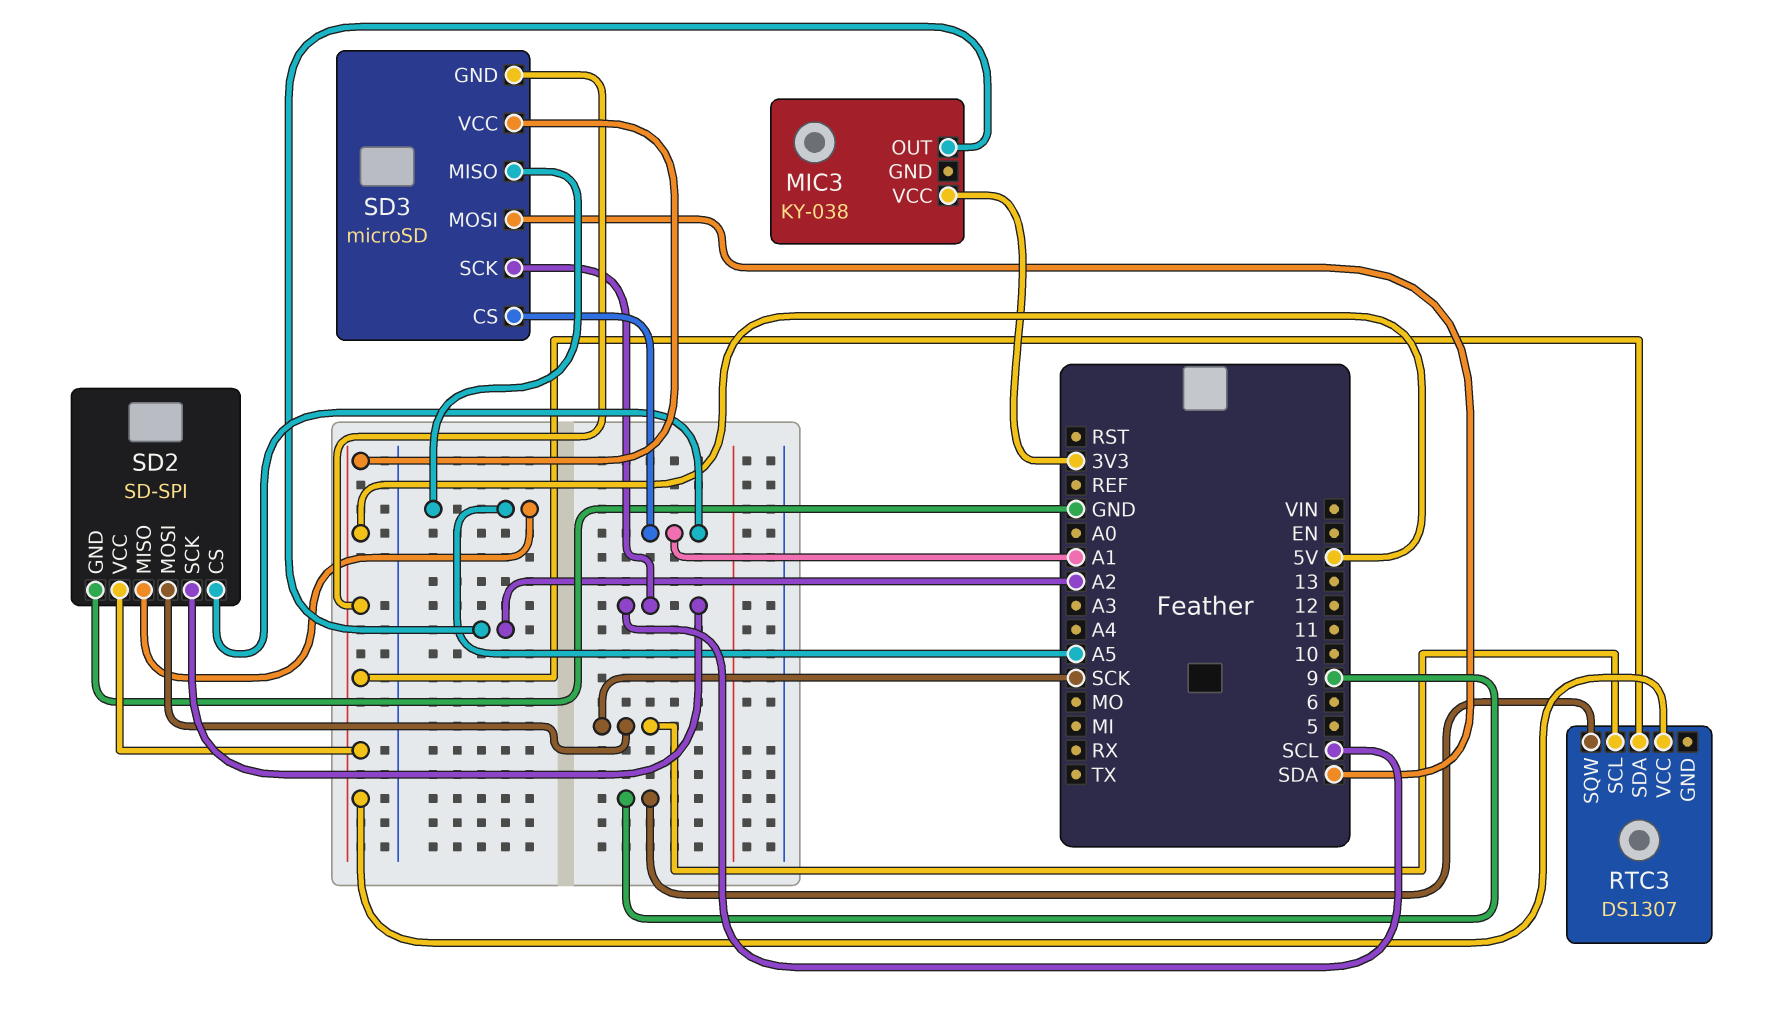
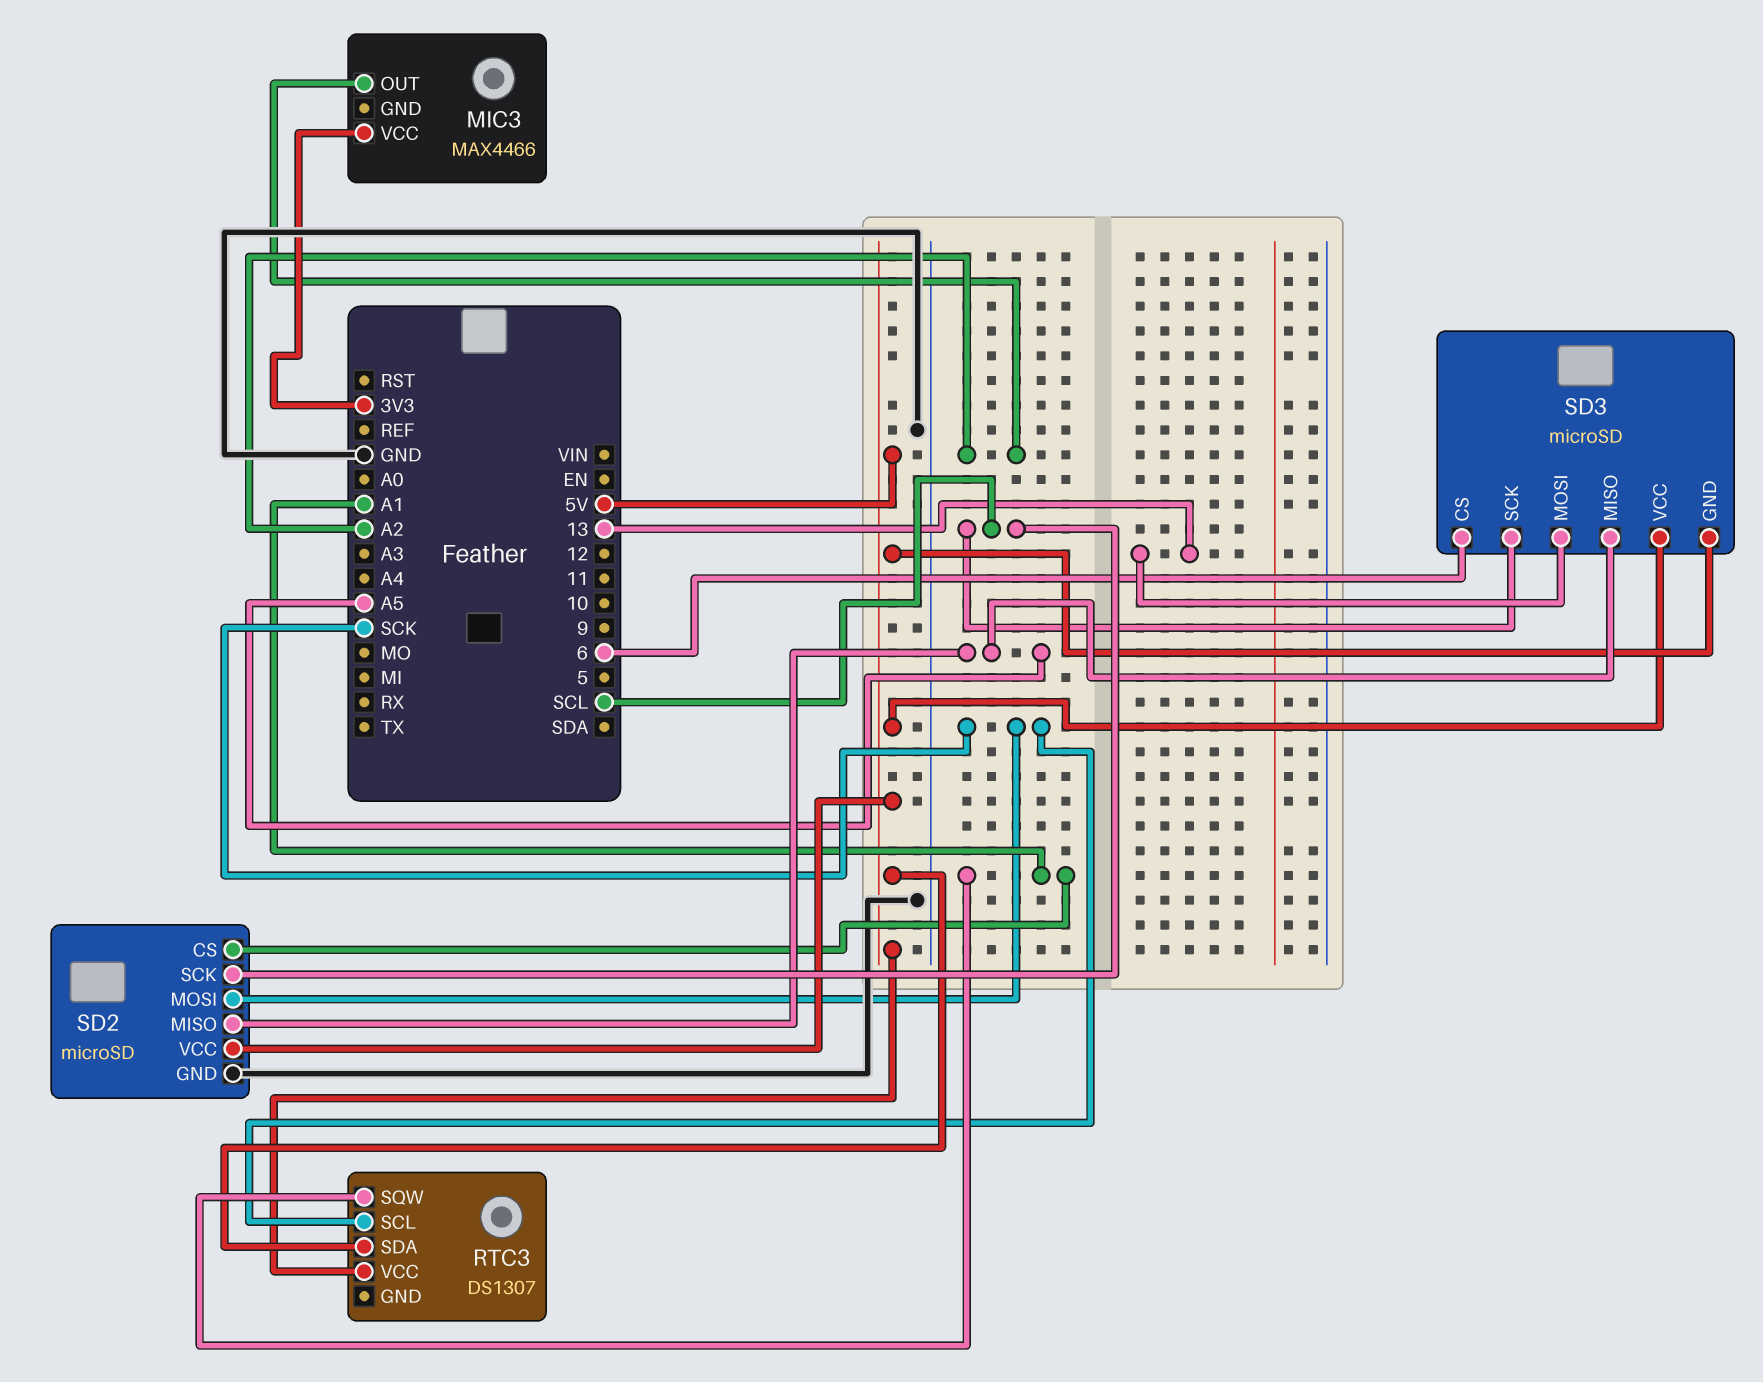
MIC3: KY-038 -> MAX4466
RTC3 pin SQW: 9 -> A1
SD2: SD-SPI -> microSD
SD3 pin CS: A1 -> 6
SD3 pin MOSI: SDA -> 13

